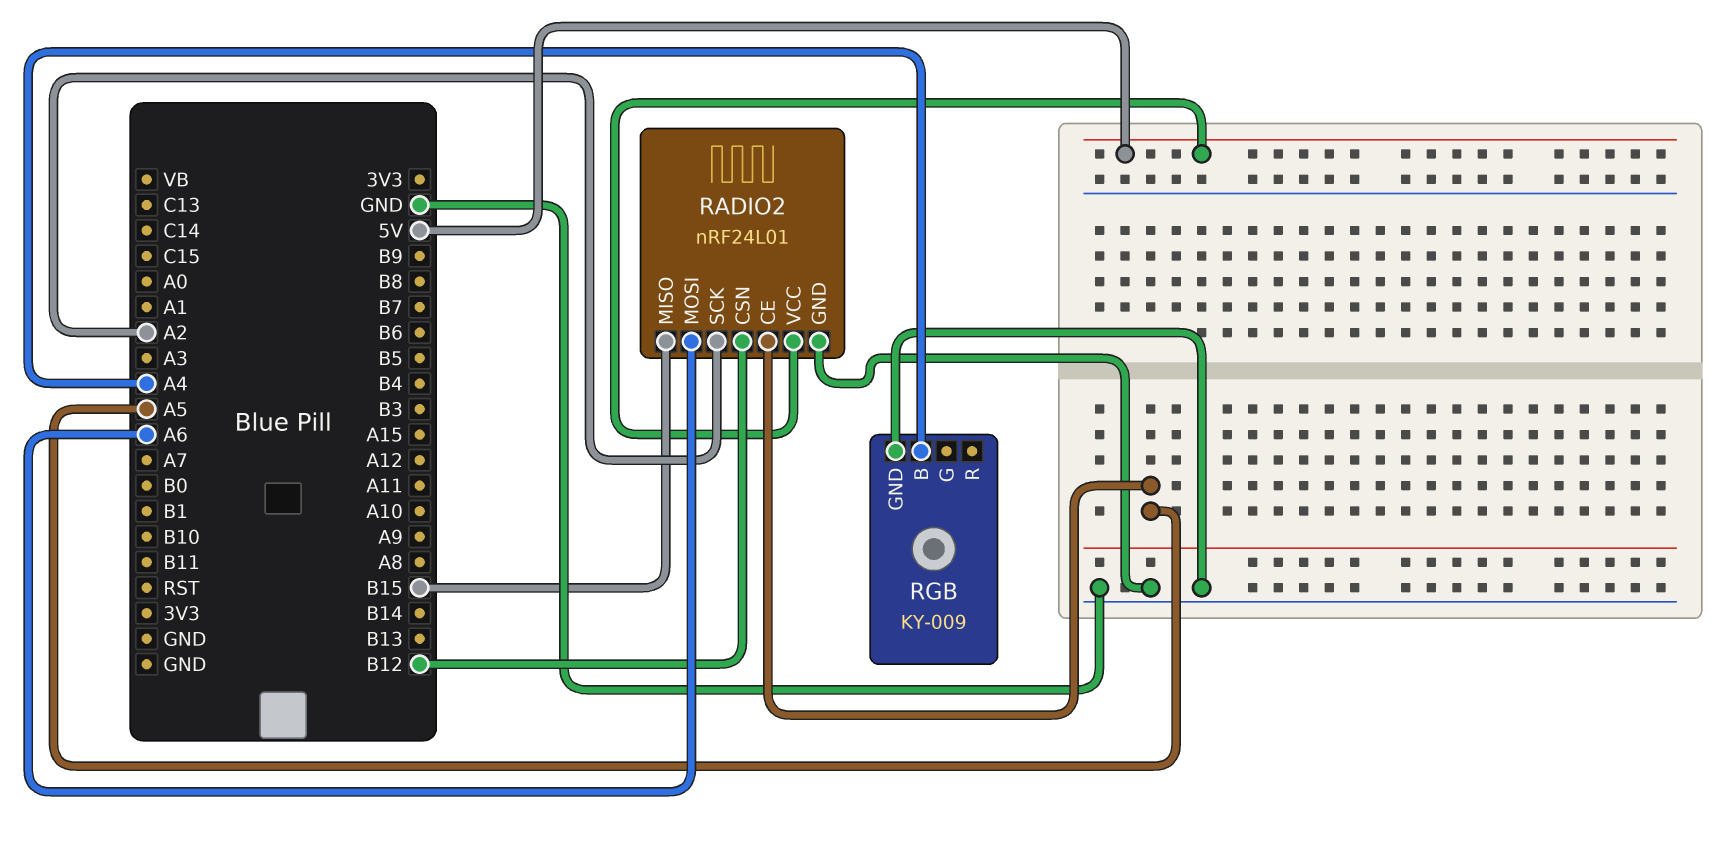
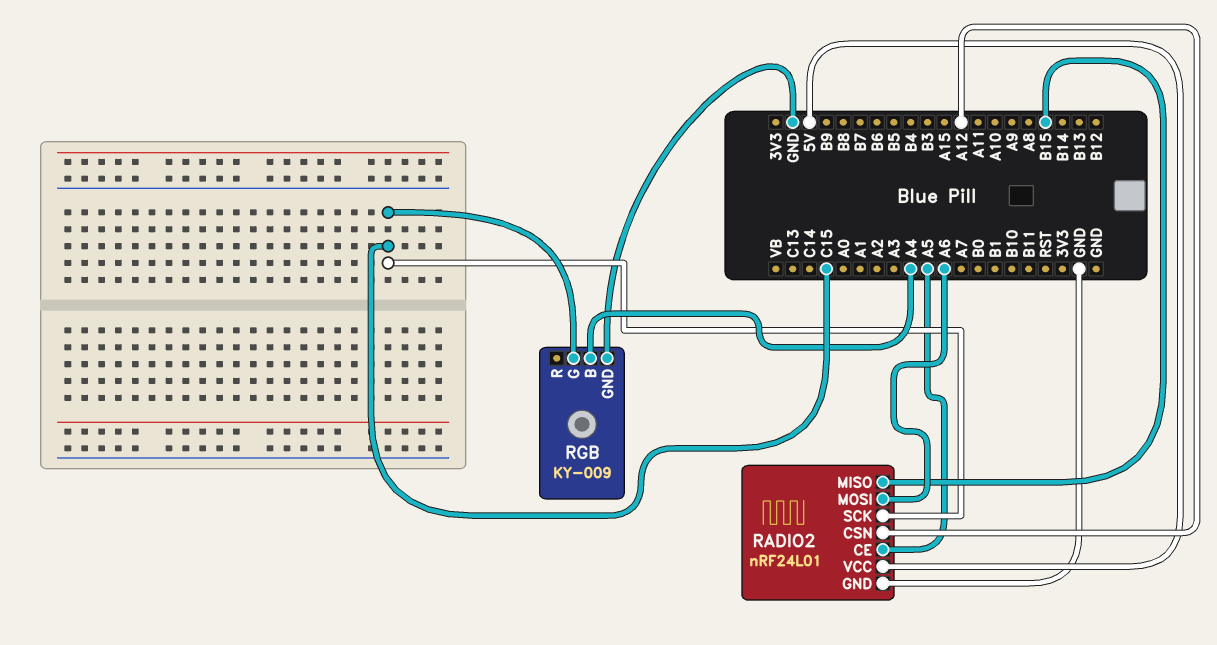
RADIO2 pin CSN: B12 -> A12
RADIO2 pin SCK: A2 -> C15
RGB pin G: none -> C15

